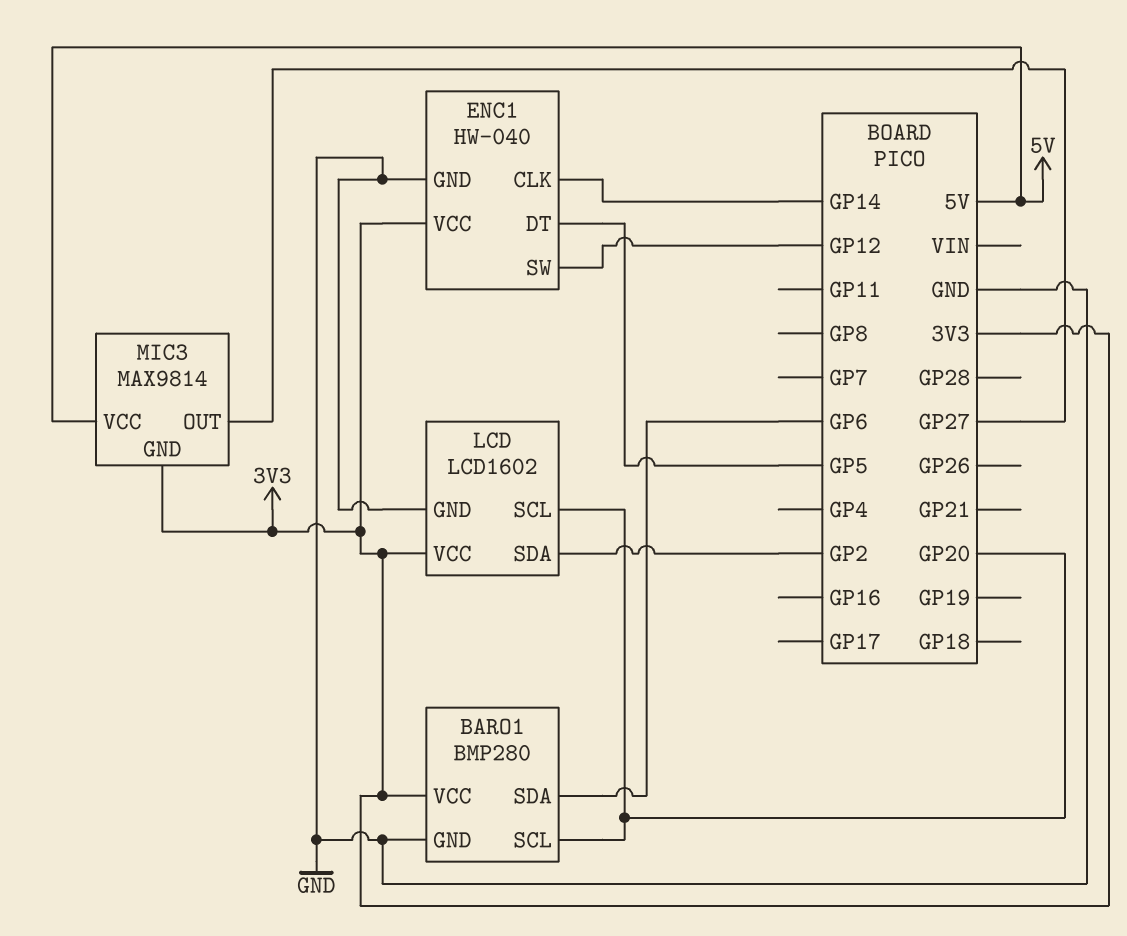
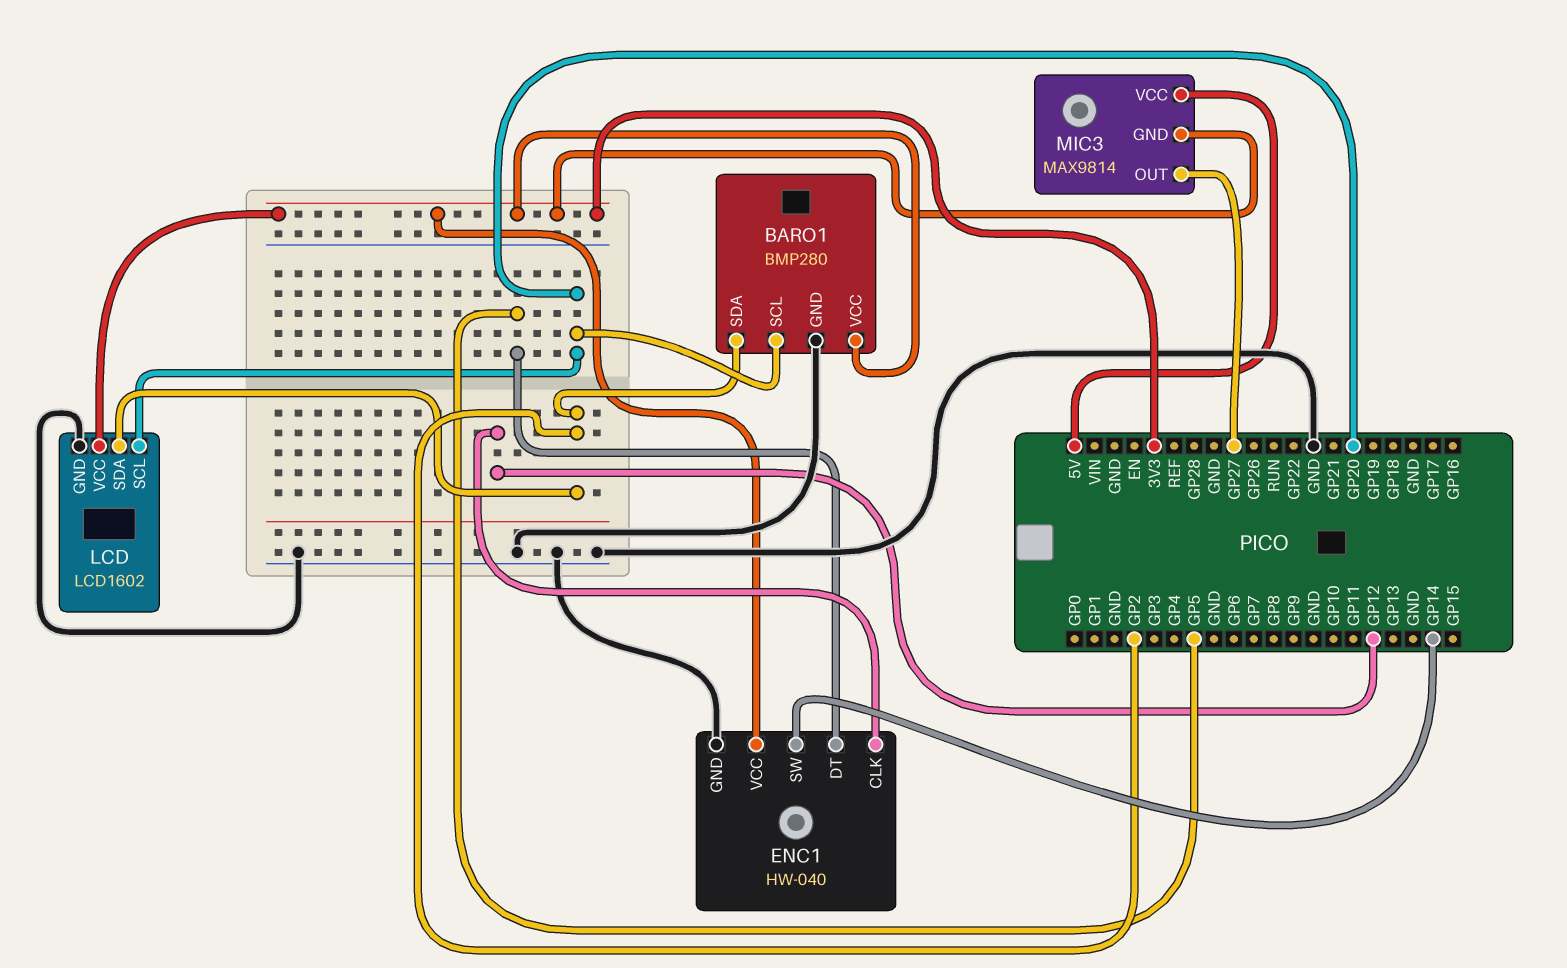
BARO1 pin SDA: GP6 -> GP2
ENC1 pin CLK: GP14 -> GP12
ENC1 pin SW: GP12 -> GP14

